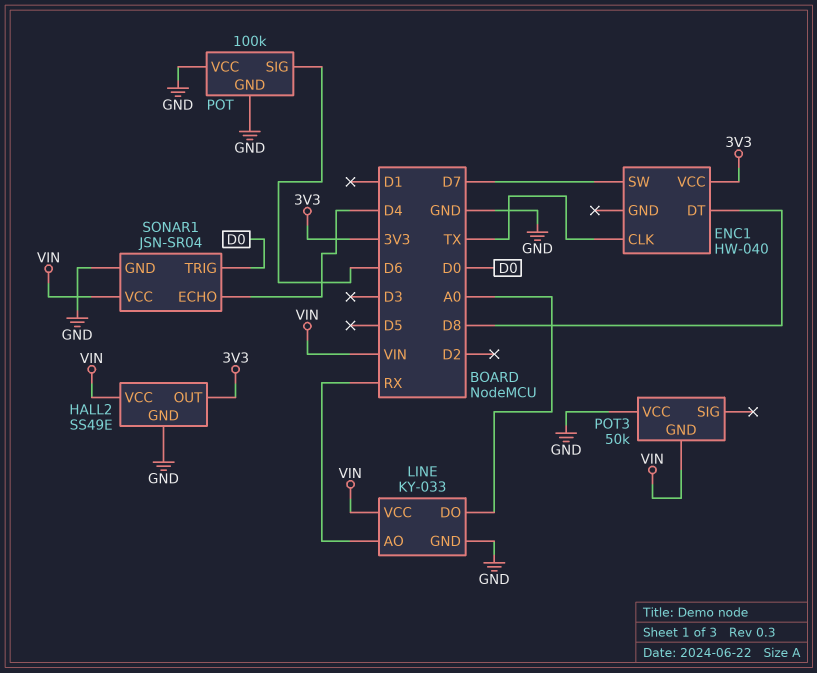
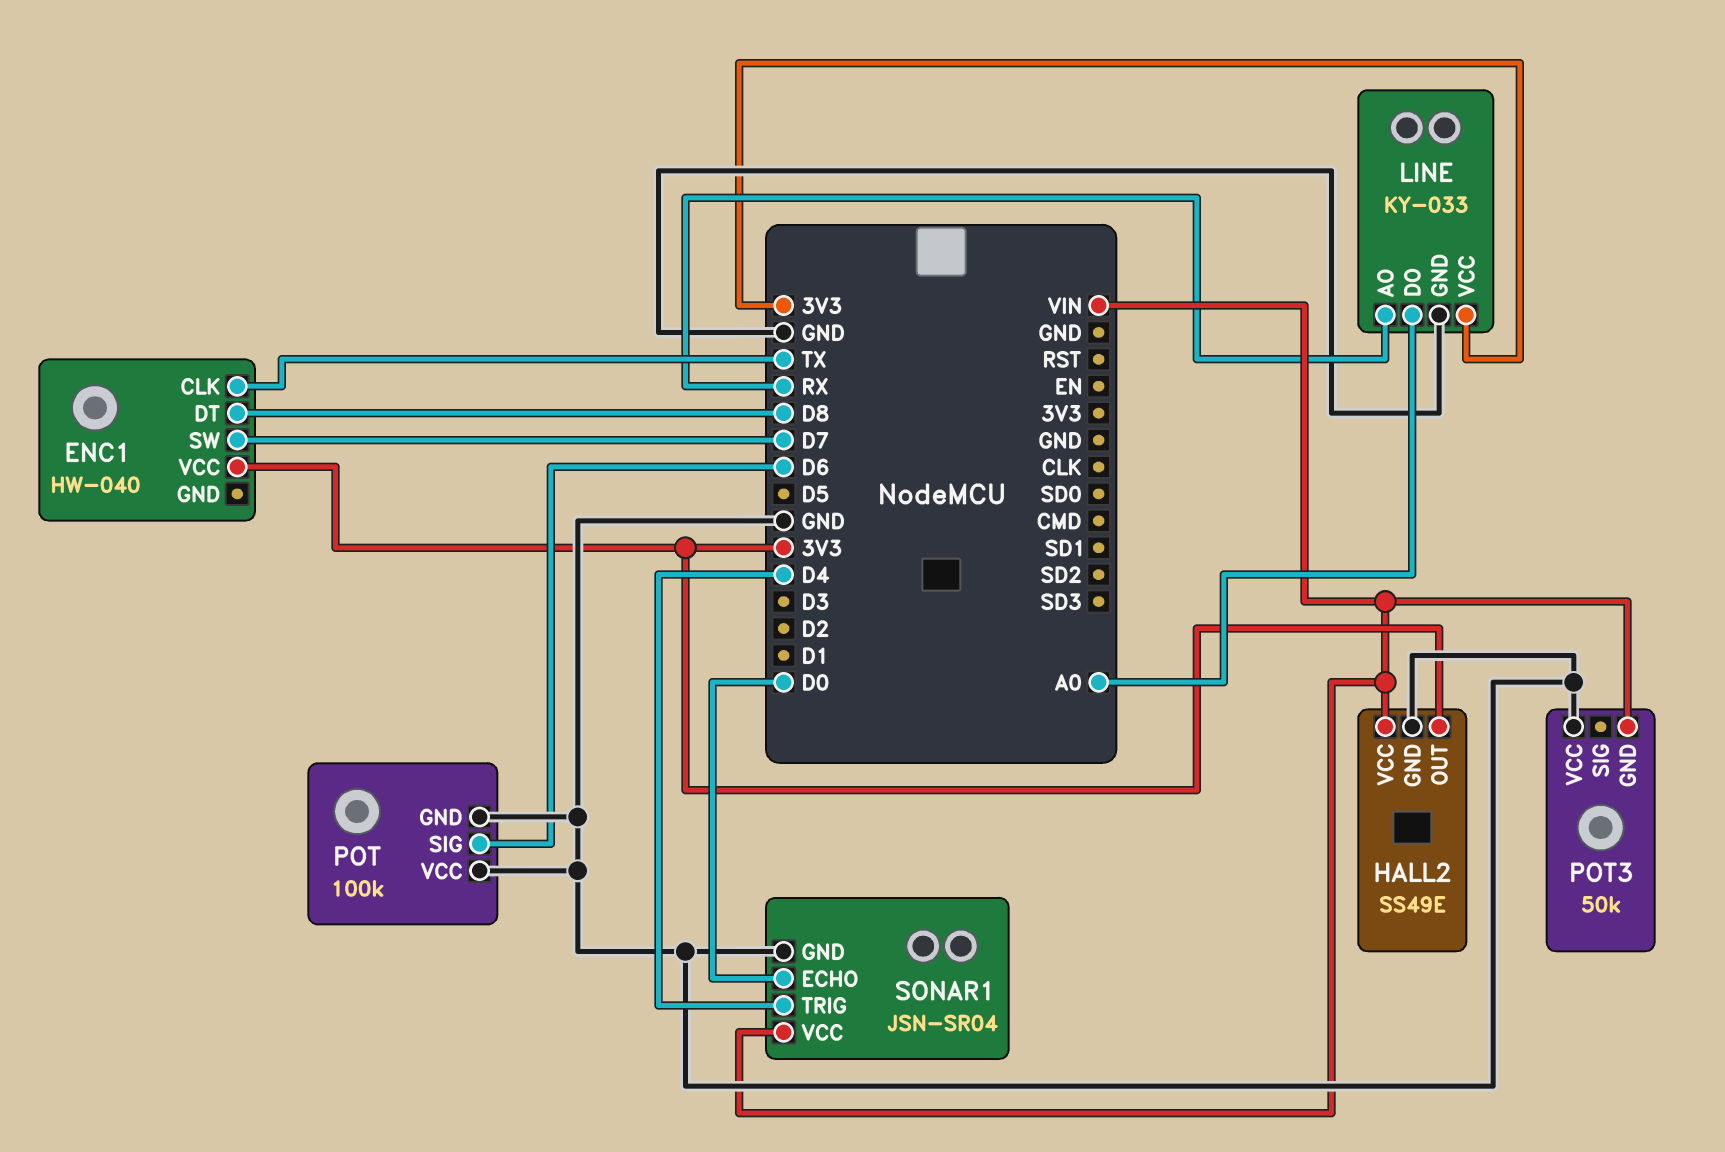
LINE pin VCC: VIN -> 3V3
SONAR1 pin ECHO: D4 -> D0
SONAR1 pin TRIG: D0 -> D4

